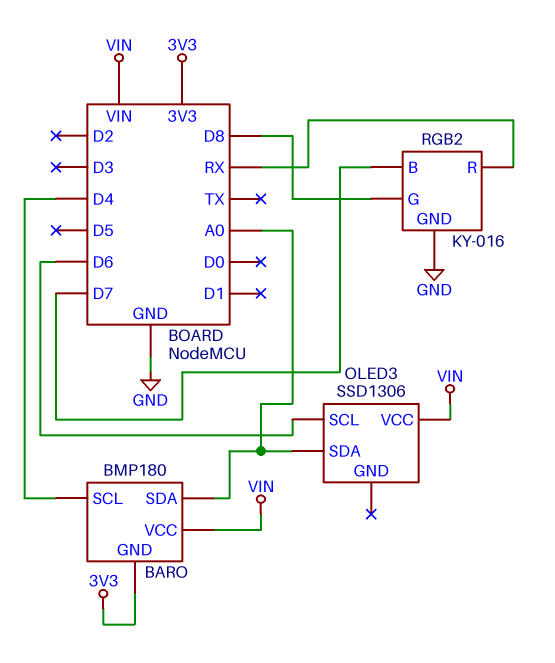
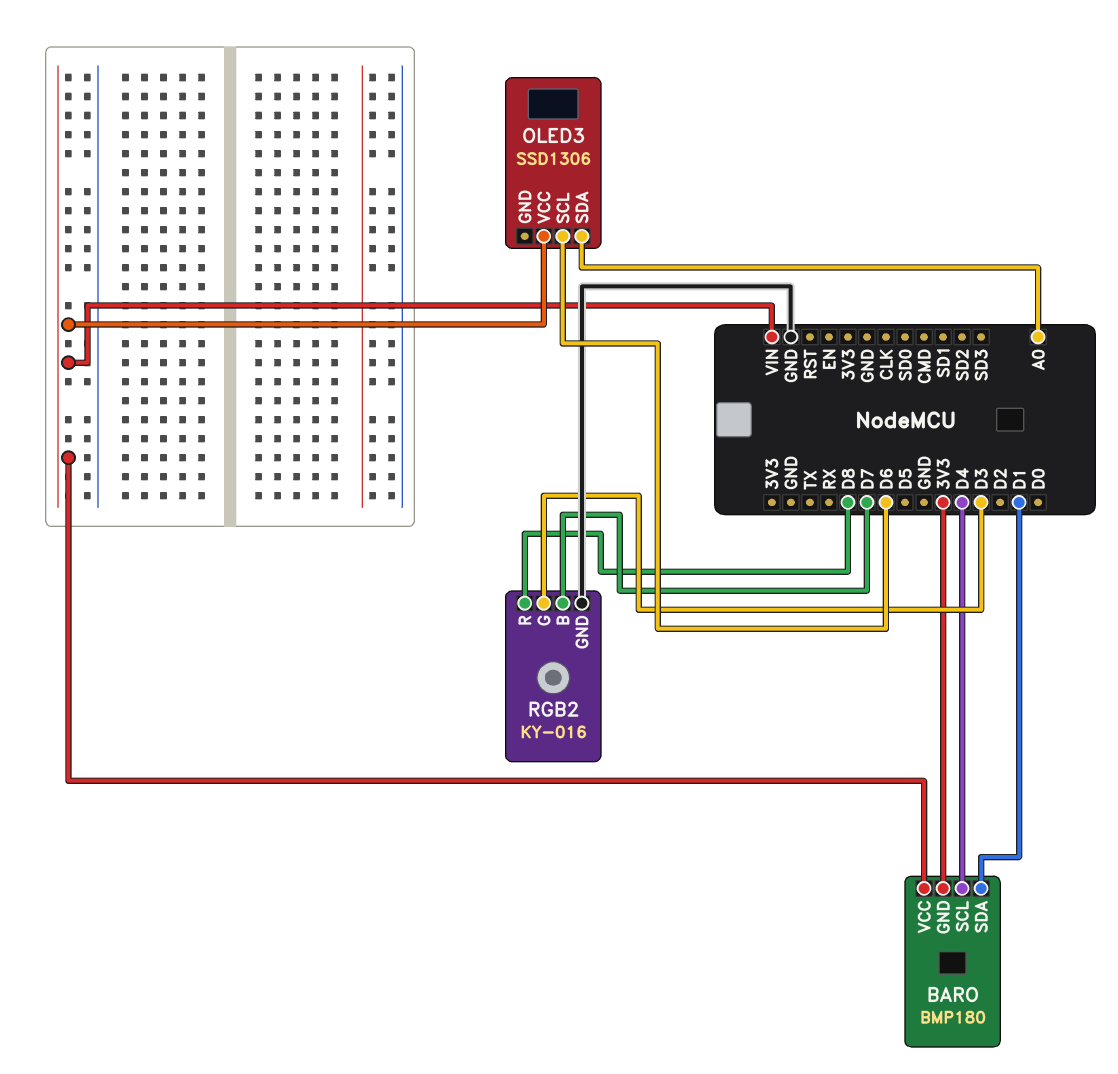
BARO pin SDA: A0 -> D1
RGB2 pin G: D8 -> D3
RGB2 pin R: RX -> D8

